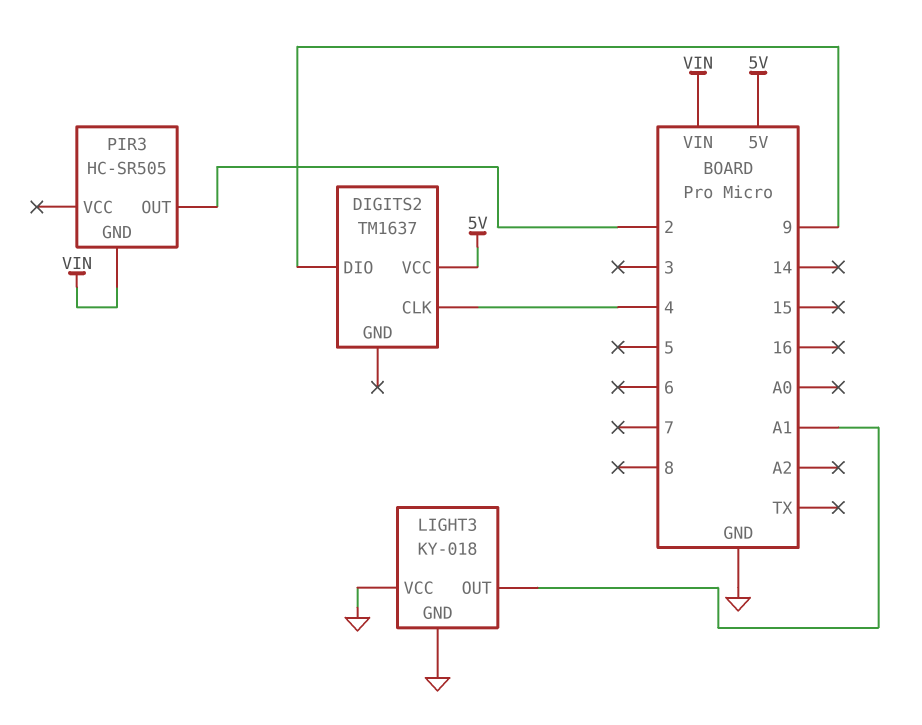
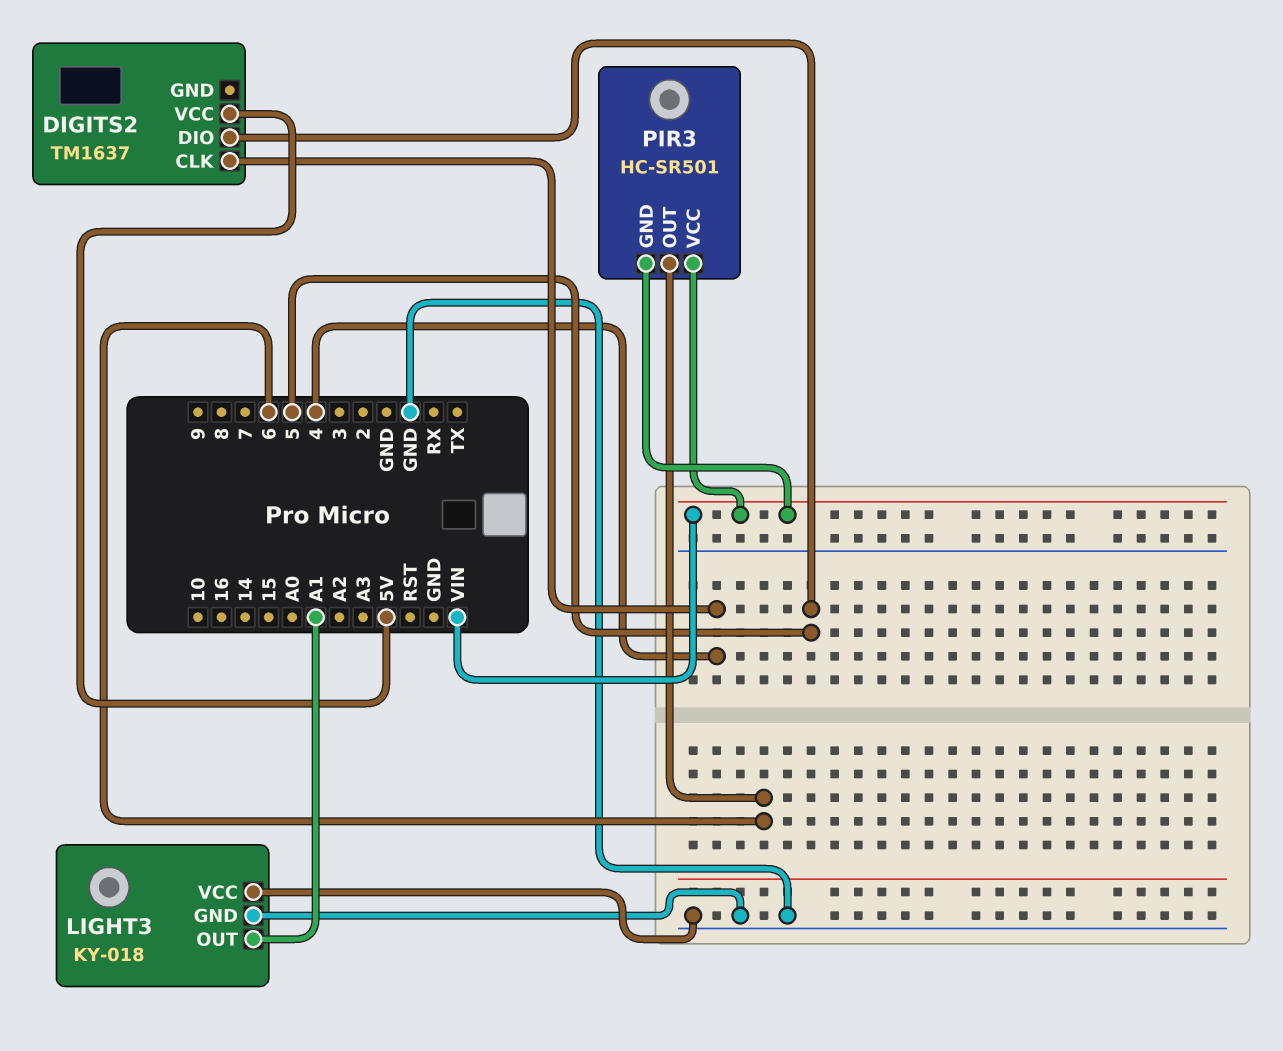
DIGITS2 pin DIO: 9 -> 5
PIR3: HC-SR505 -> HC-SR501
PIR3 pin OUT: 2 -> 6
PIR3 pin VCC: none -> VIN

